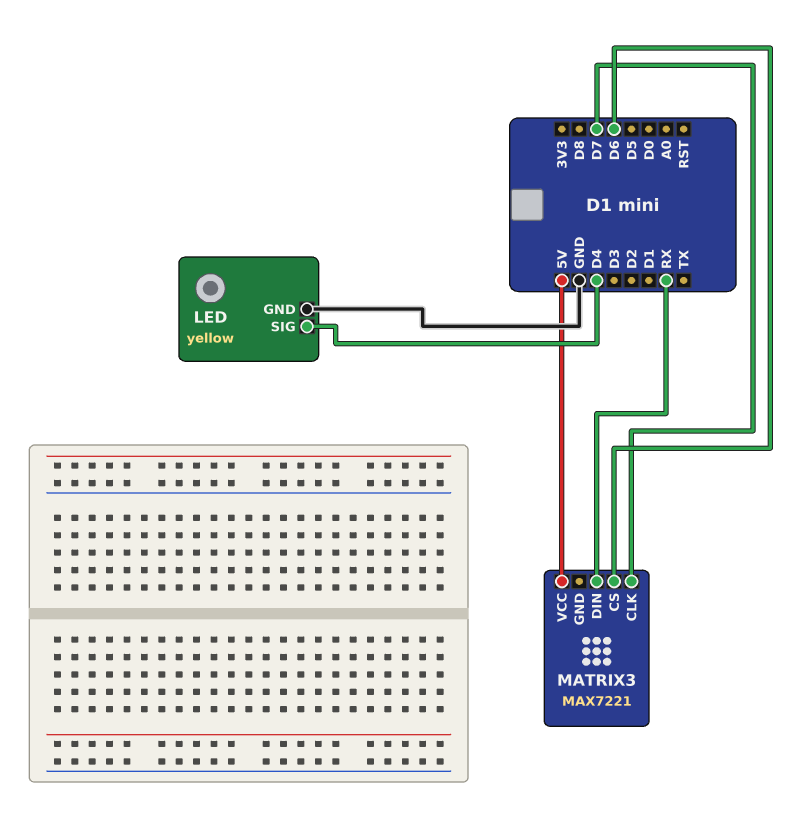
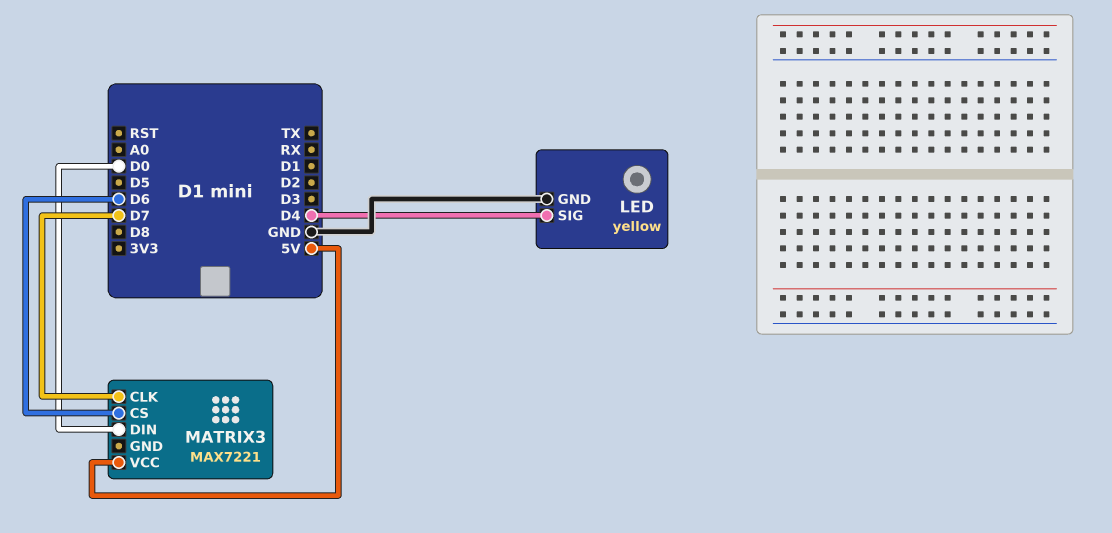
MATRIX3 pin DIN: RX -> D0

